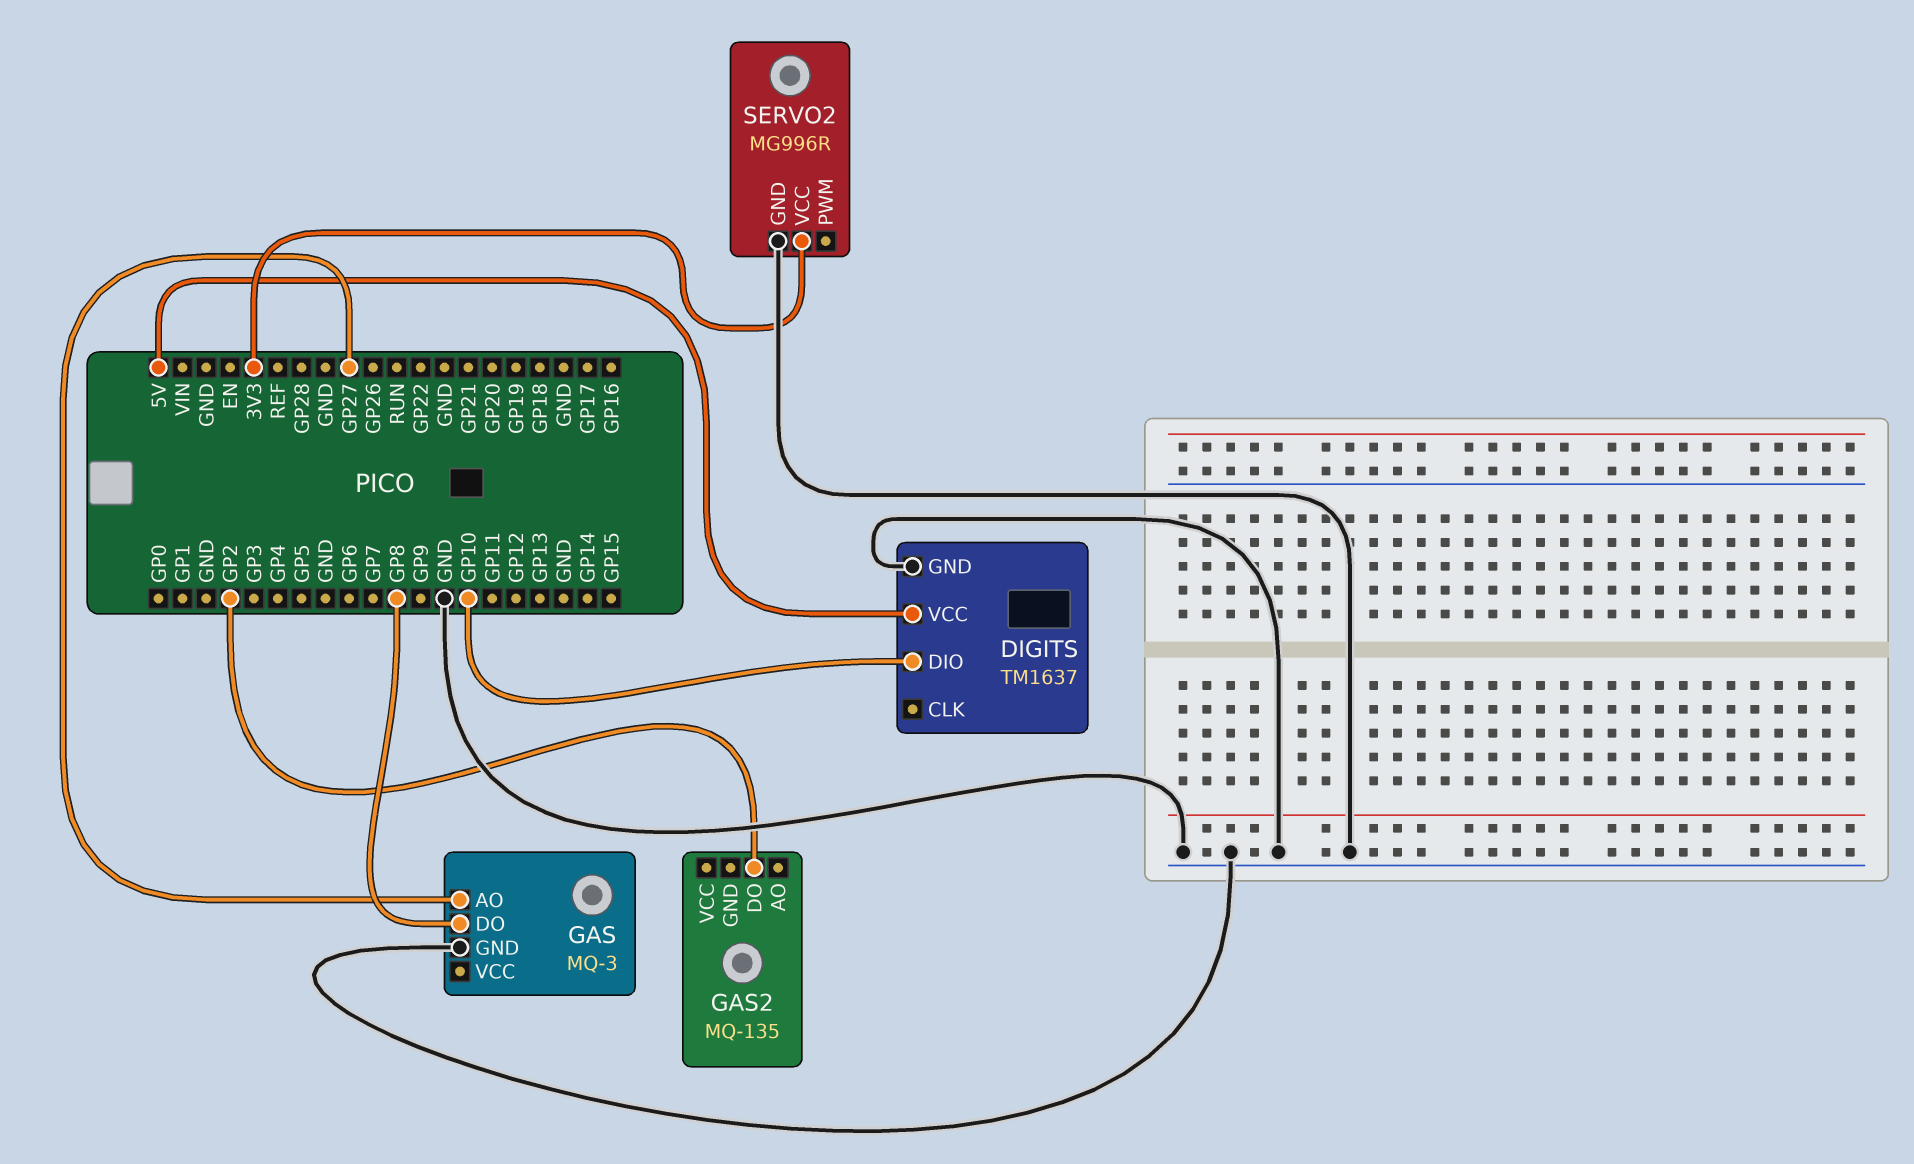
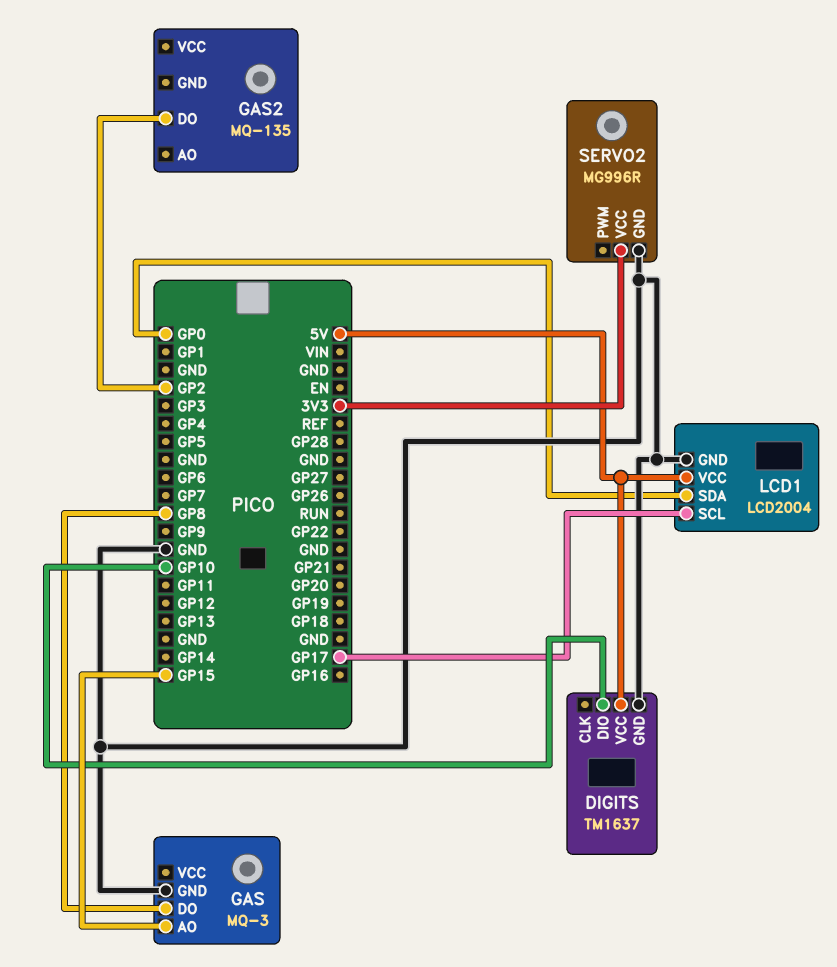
GAS pin AO: GP27 -> GP15
LCD1: none -> LCD2004
LCD1 pin GND: none -> GND
LCD1 pin SCL: none -> GP17
LCD1 pin SDA: none -> GP0
LCD1 pin VCC: none -> 5V

